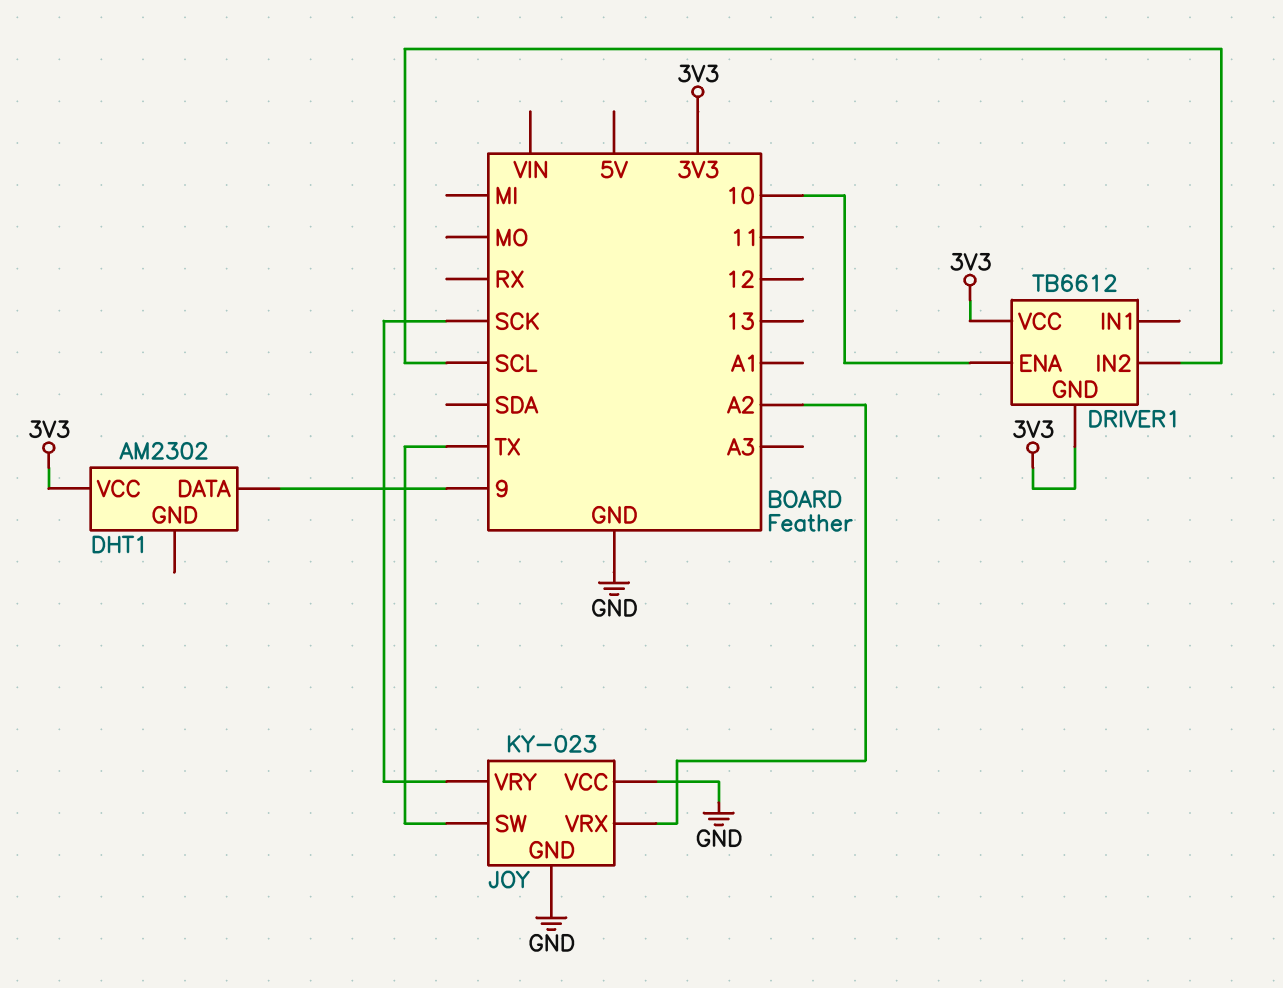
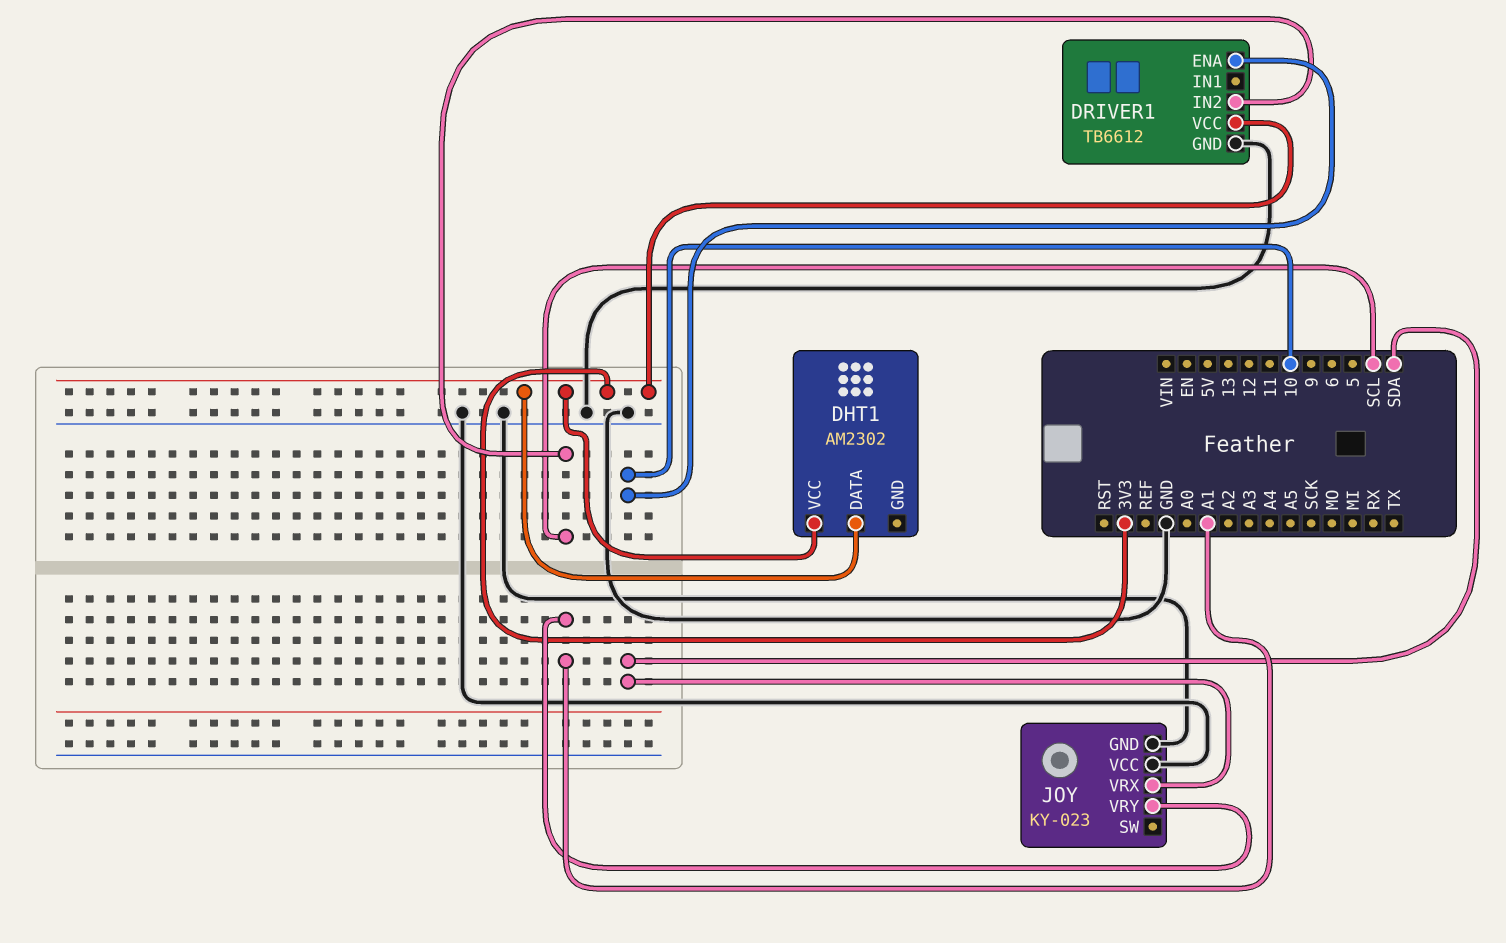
DHT1 pin DATA: 9 -> 3V3
DRIVER1 pin GND: 3V3 -> GND
JOY pin SW: TX -> none
JOY pin VRX: A2 -> SDA
JOY pin VRY: SCK -> A1

